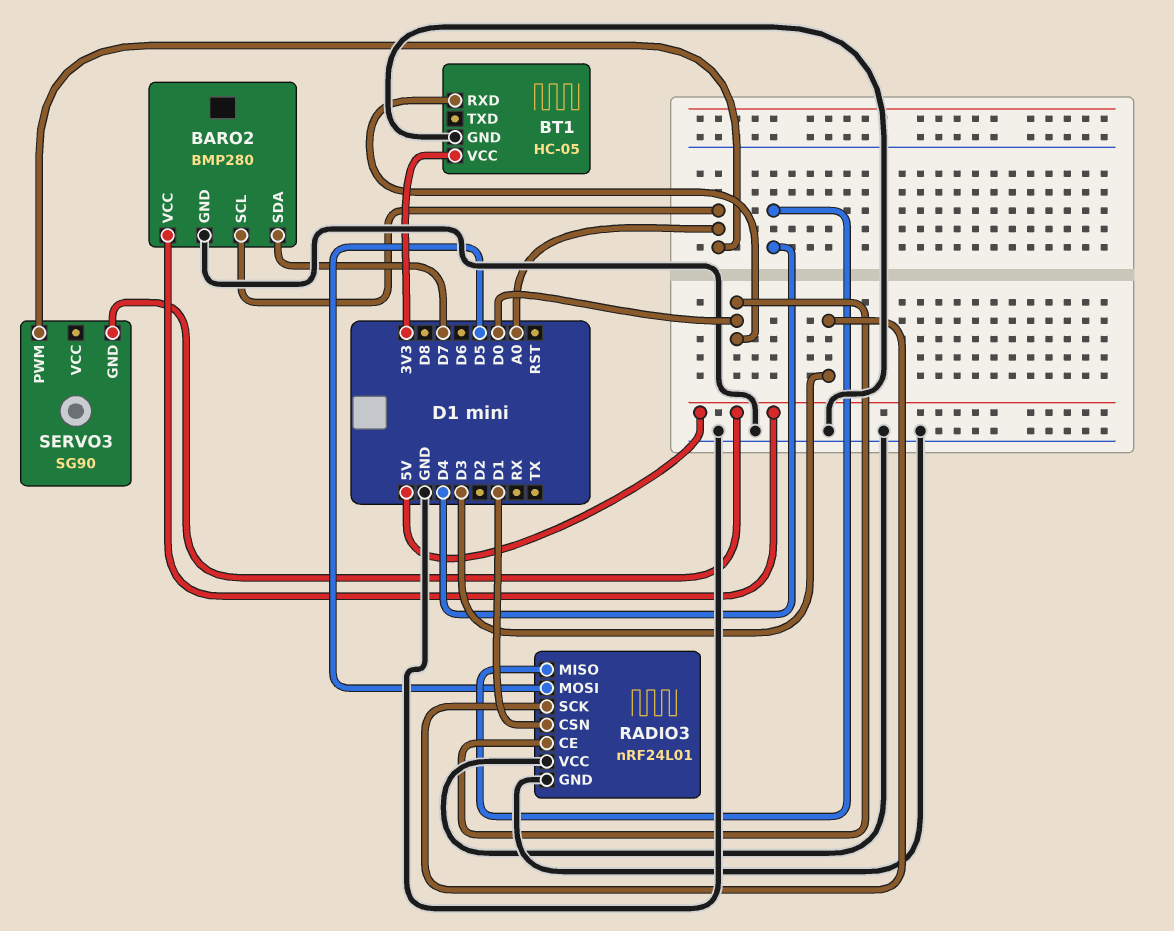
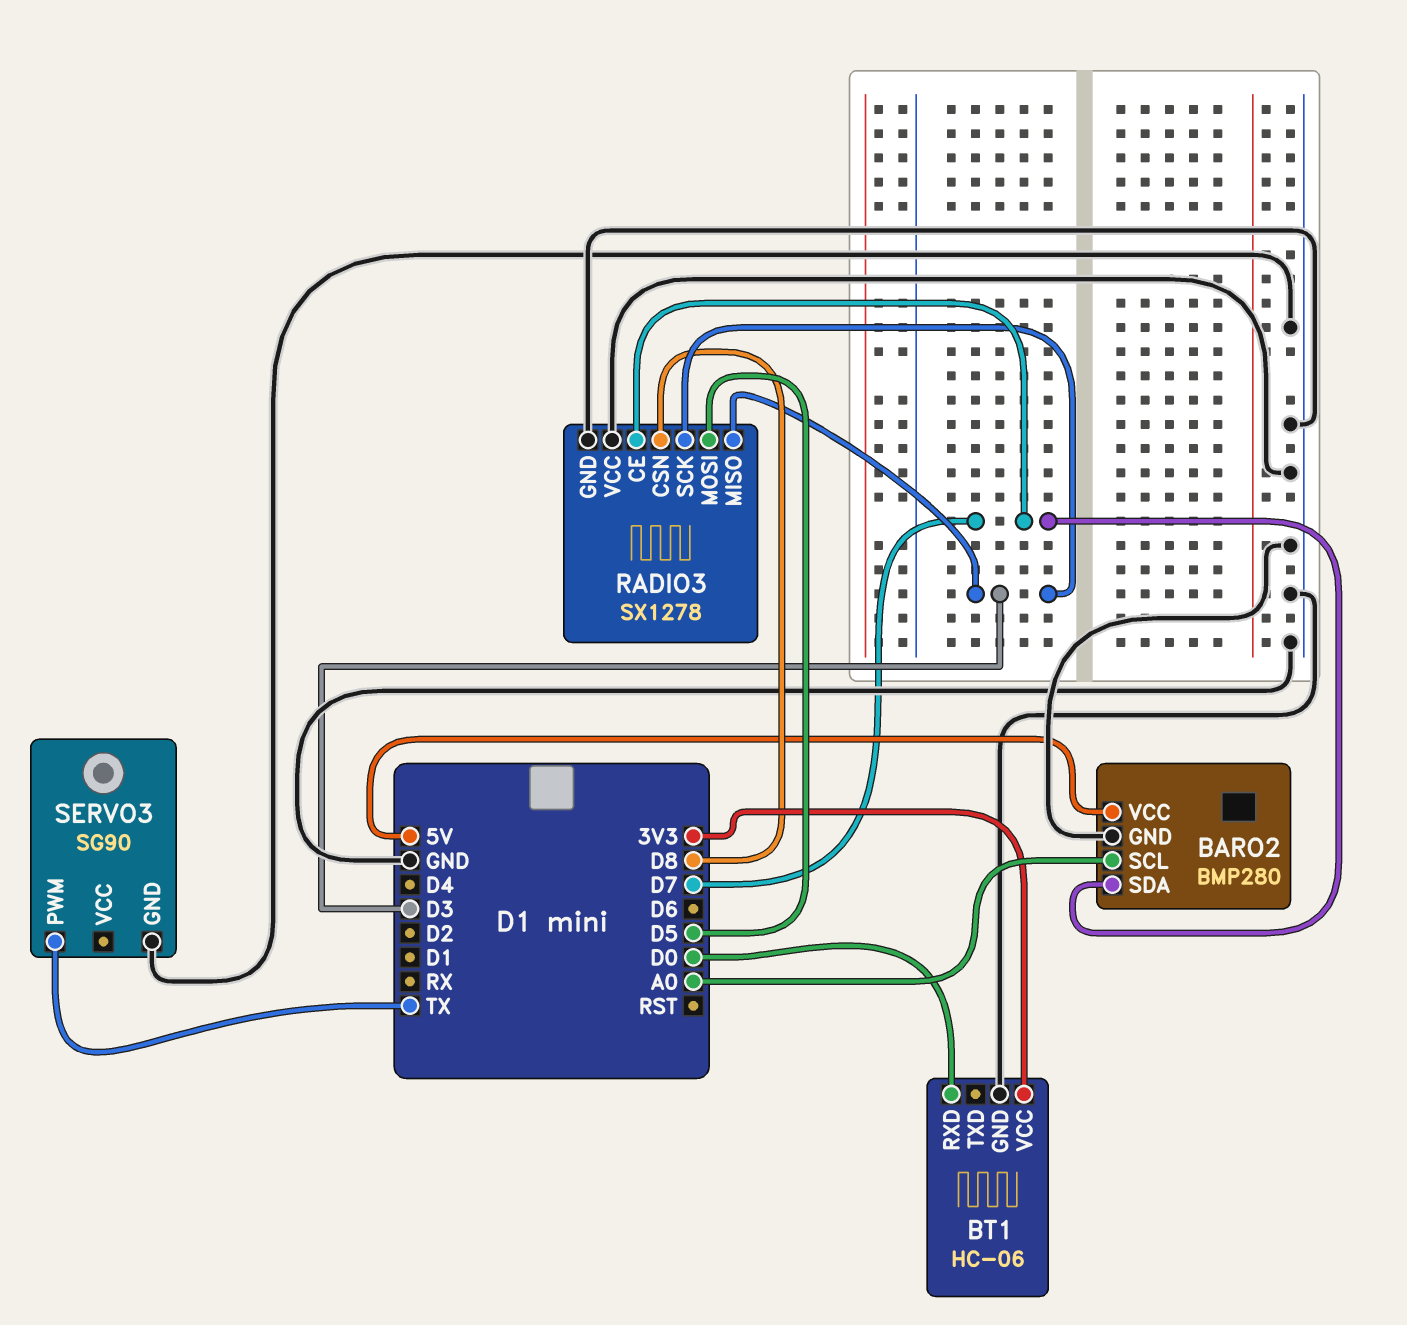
BT1: HC-05 -> HC-06
RADIO3: nRF24L01 -> SX1278
RADIO3 pin CE: D0 -> D7
RADIO3 pin CSN: D1 -> D8
RADIO3 pin MISO: D4 -> D3
SERVO3 pin GND: 5V -> GND
SERVO3 pin PWM: A0 -> TX

